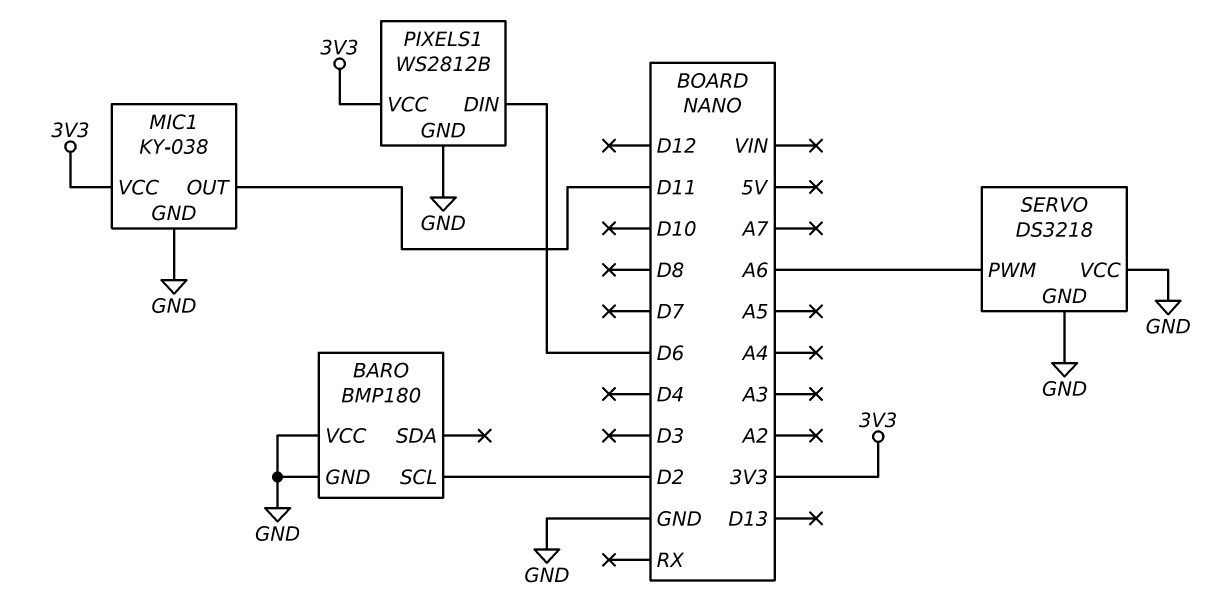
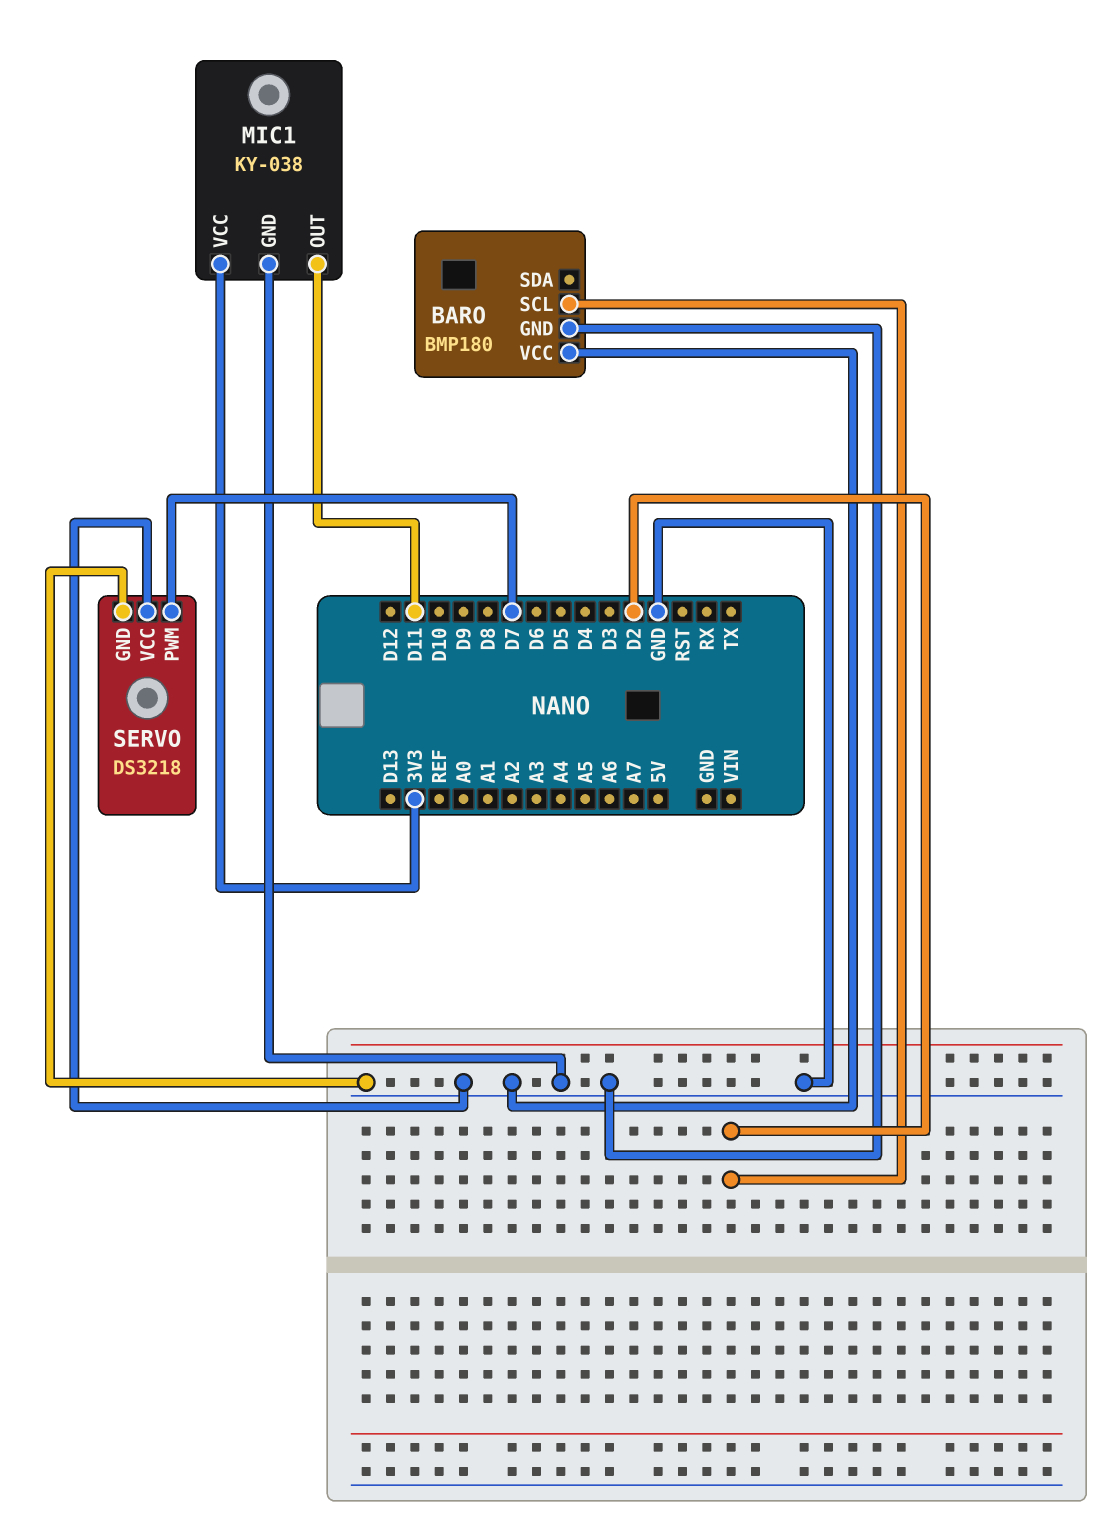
PIXELS1: WS2812B -> none
PIXELS1 pin DIN: D6 -> none
PIXELS1 pin GND: GND -> none
PIXELS1 pin VCC: 3V3 -> none
SERVO pin PWM: A6 -> D7

